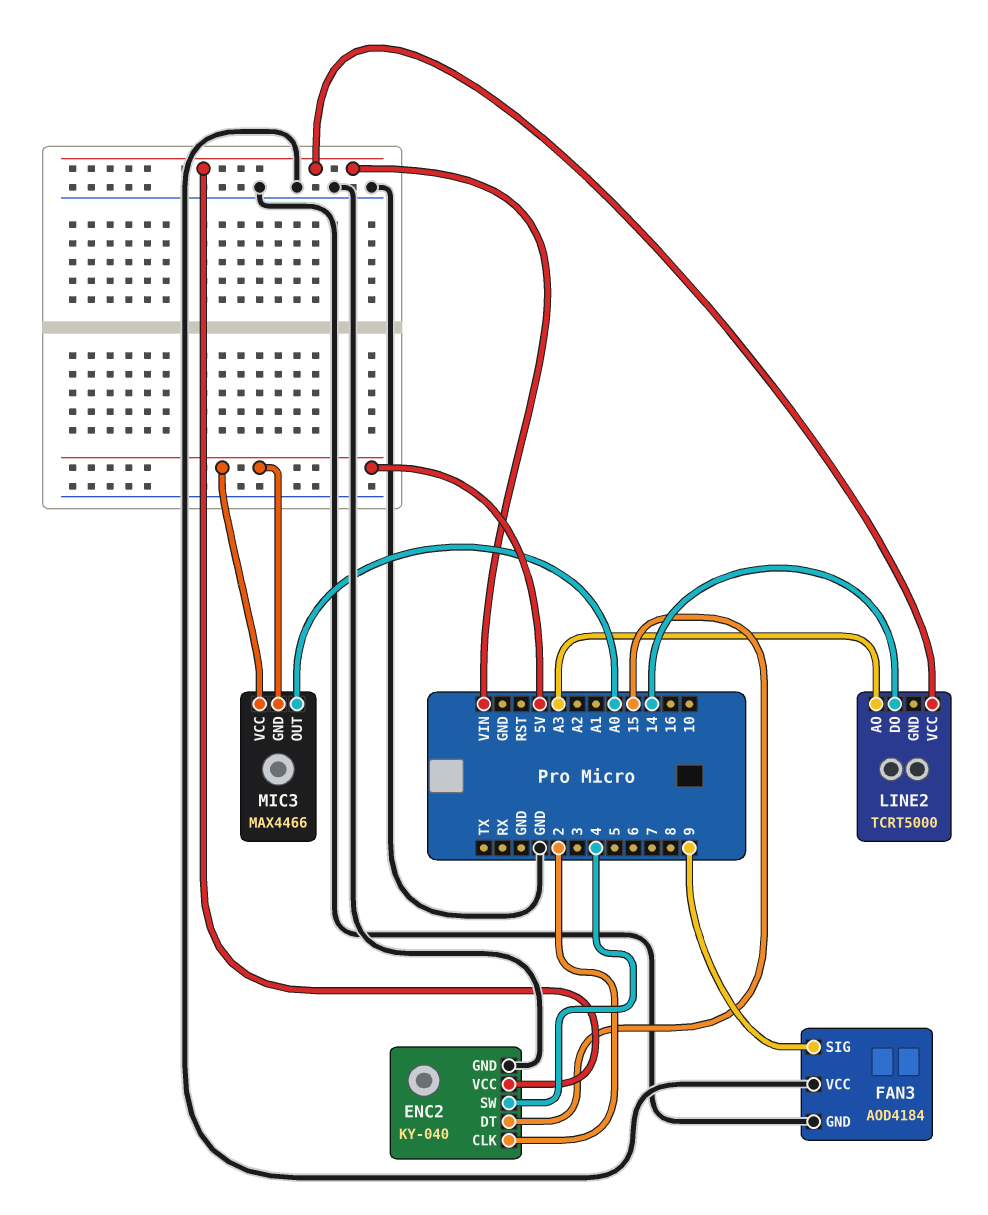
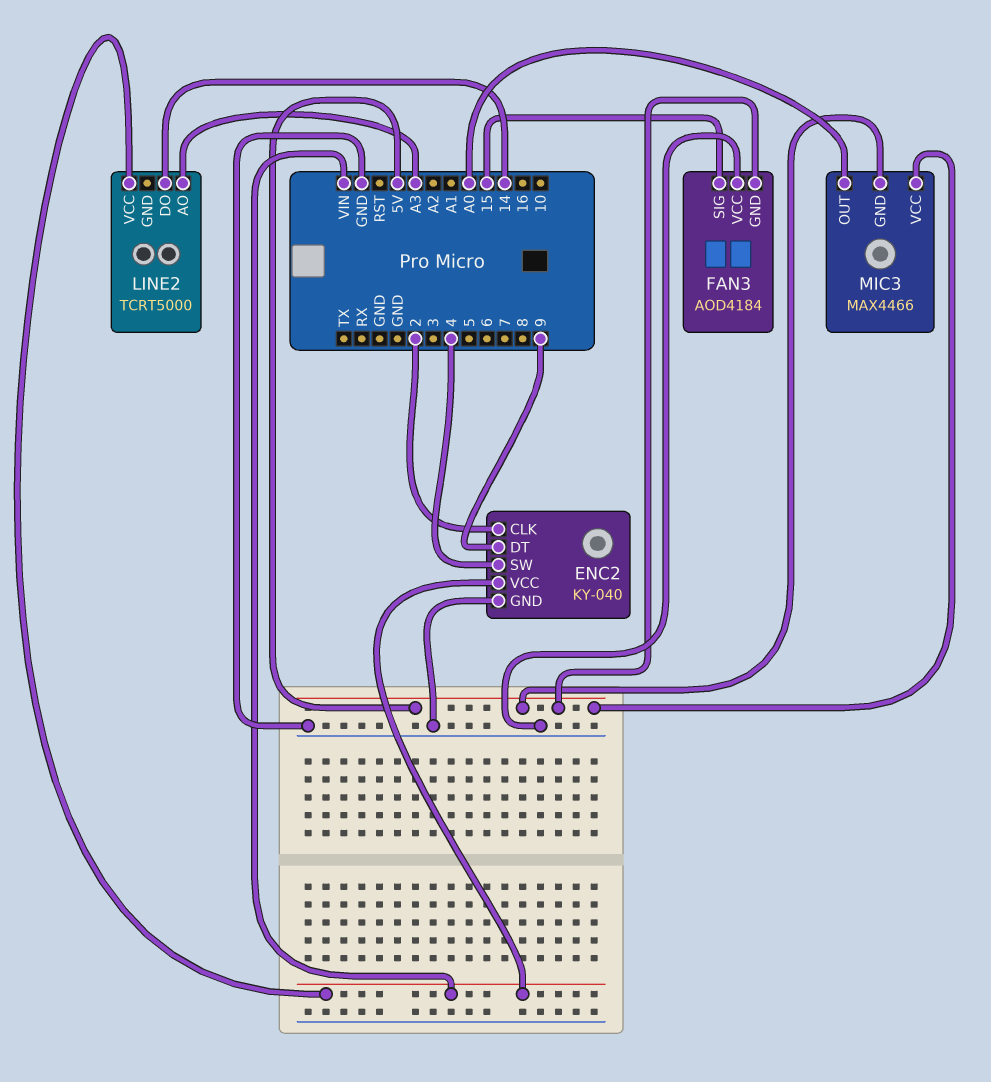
ENC2 pin DT: 15 -> 9
FAN3 pin GND: GND -> 5V
FAN3 pin SIG: 9 -> 15

